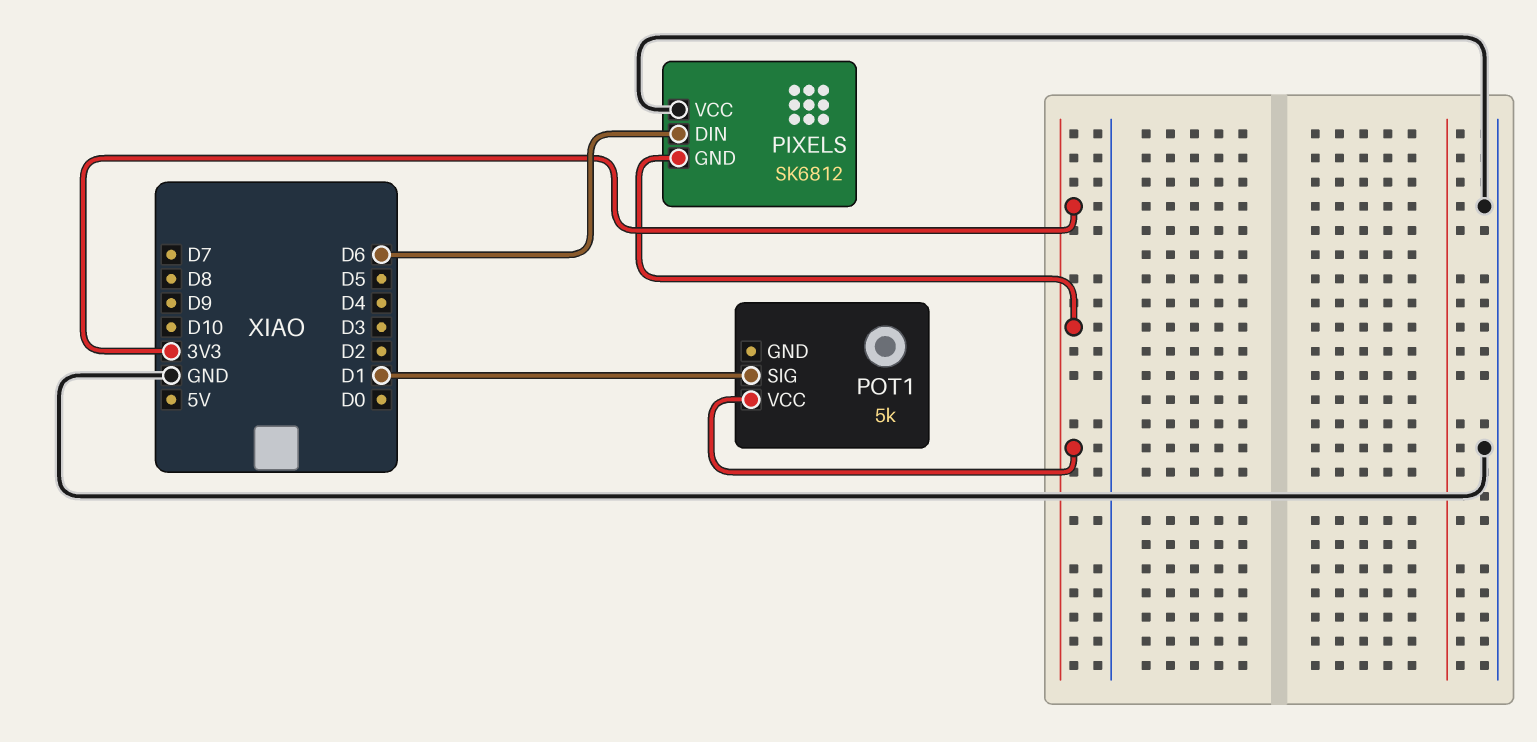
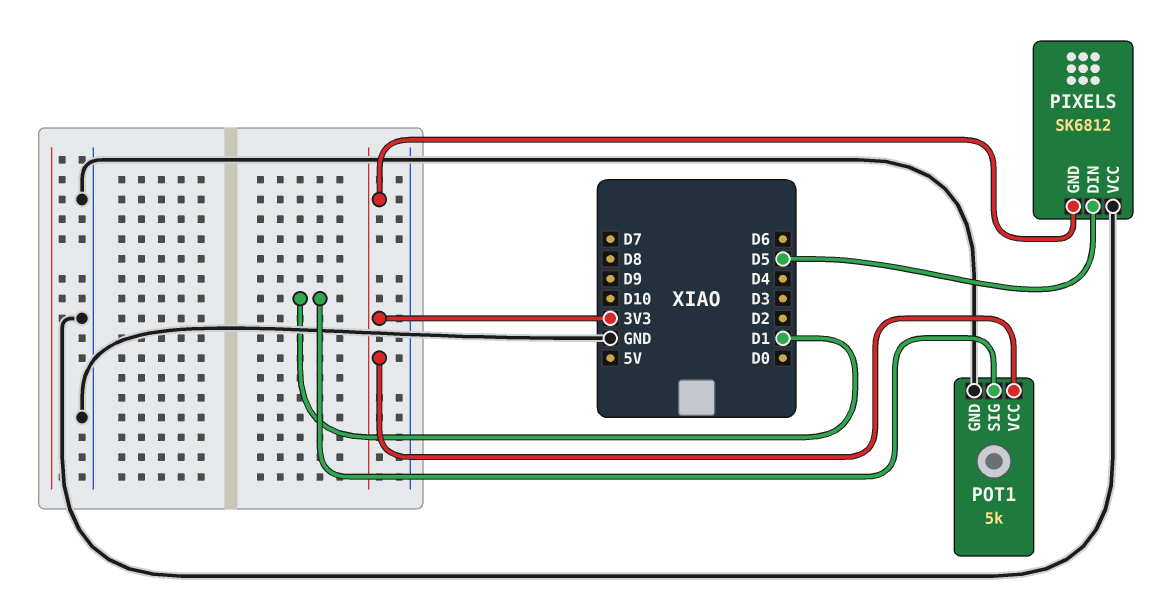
PIXELS pin DIN: D6 -> D5
POT1 pin GND: none -> GND

